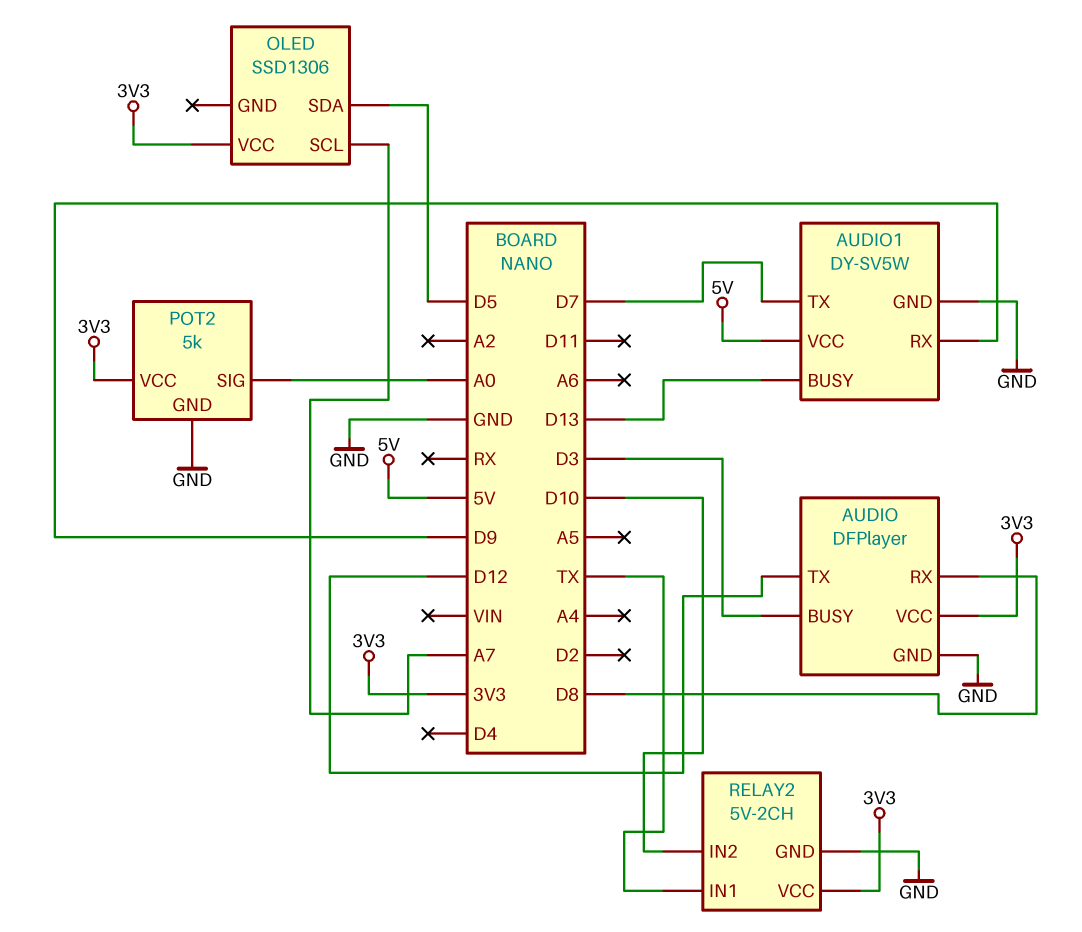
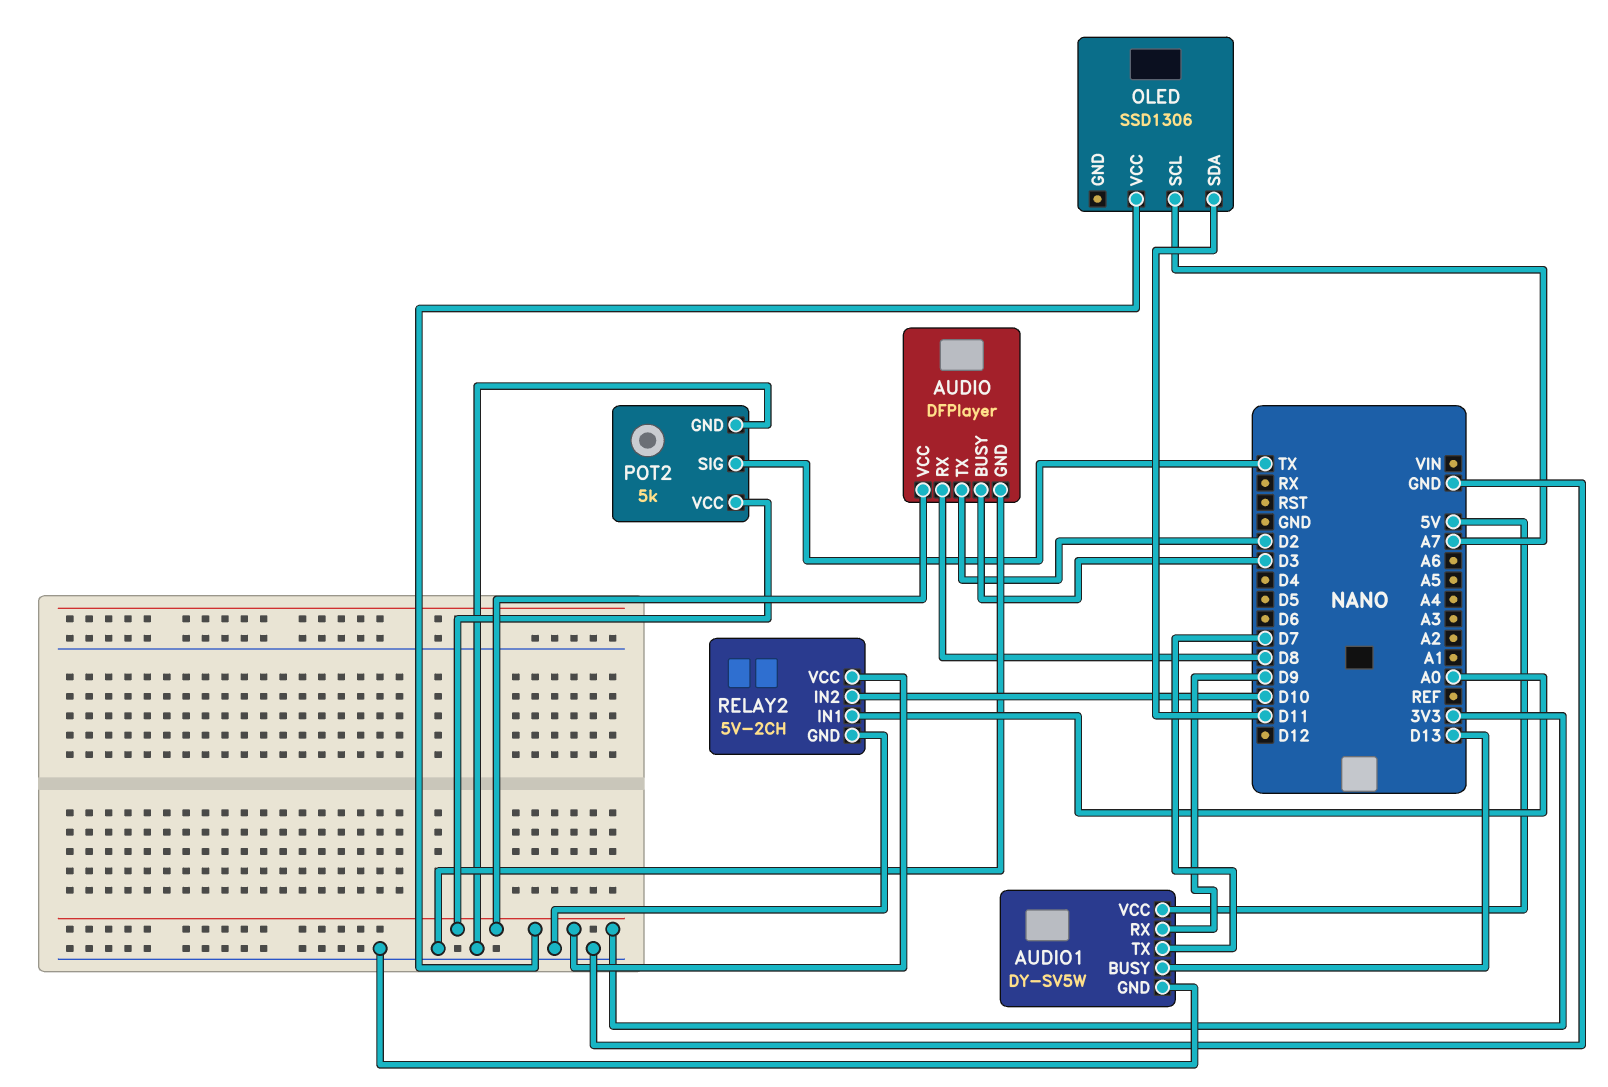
AUDIO pin TX: D12 -> D2
OLED pin SDA: D5 -> D11
POT2 pin SIG: A0 -> TX
RELAY2 pin IN1: TX -> A0

